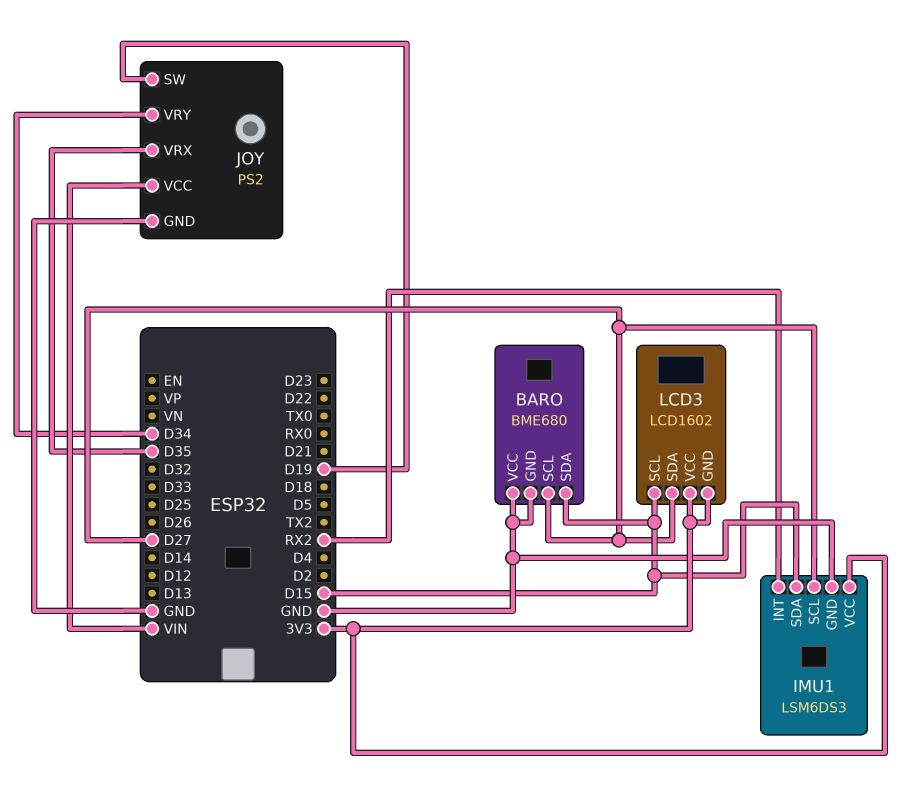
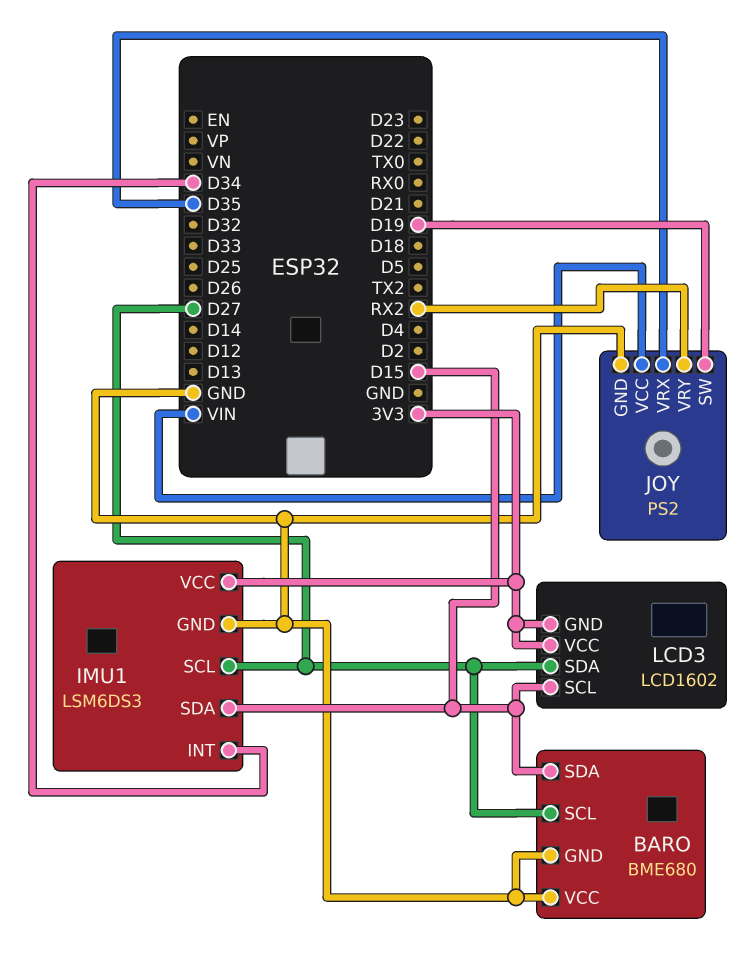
IMU1 pin INT: RX2 -> D34
JOY pin VRY: D34 -> RX2

